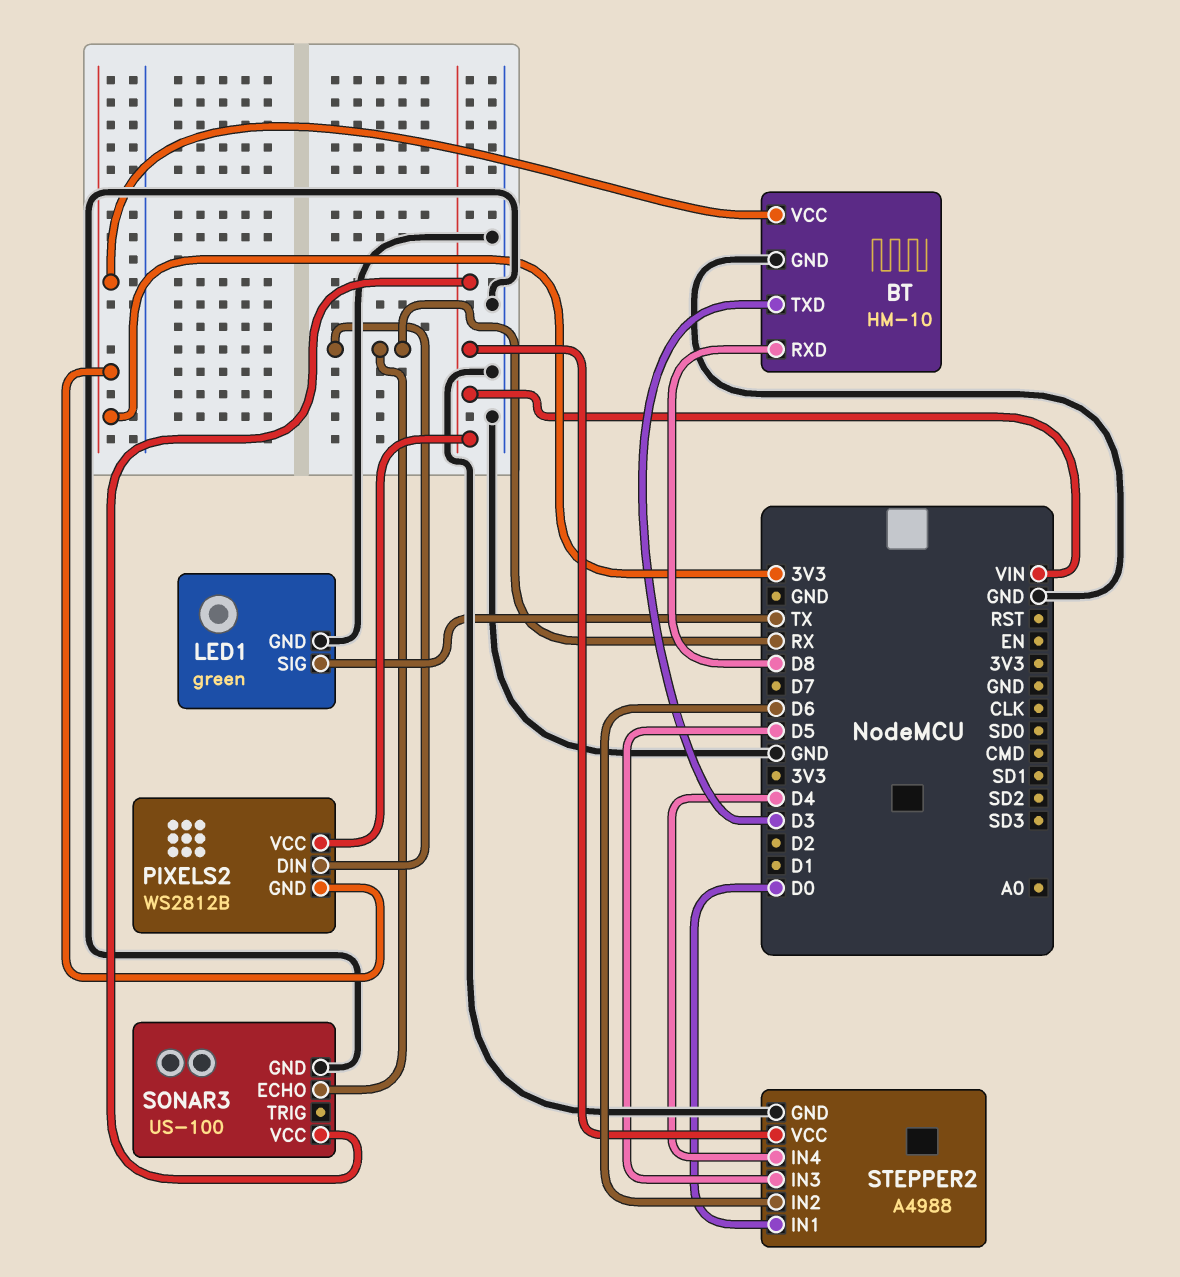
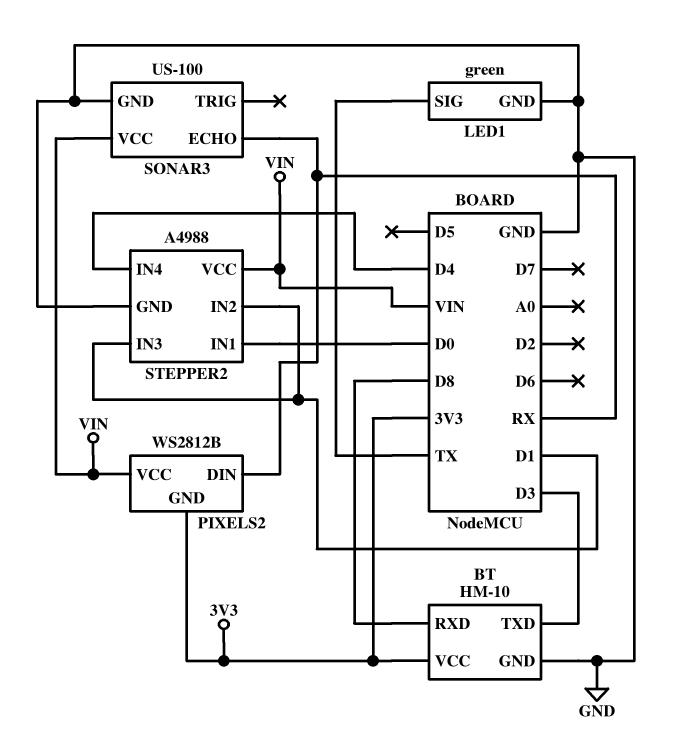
STEPPER2 pin IN2: D6 -> D1
STEPPER2 pin IN3: D5 -> D1

